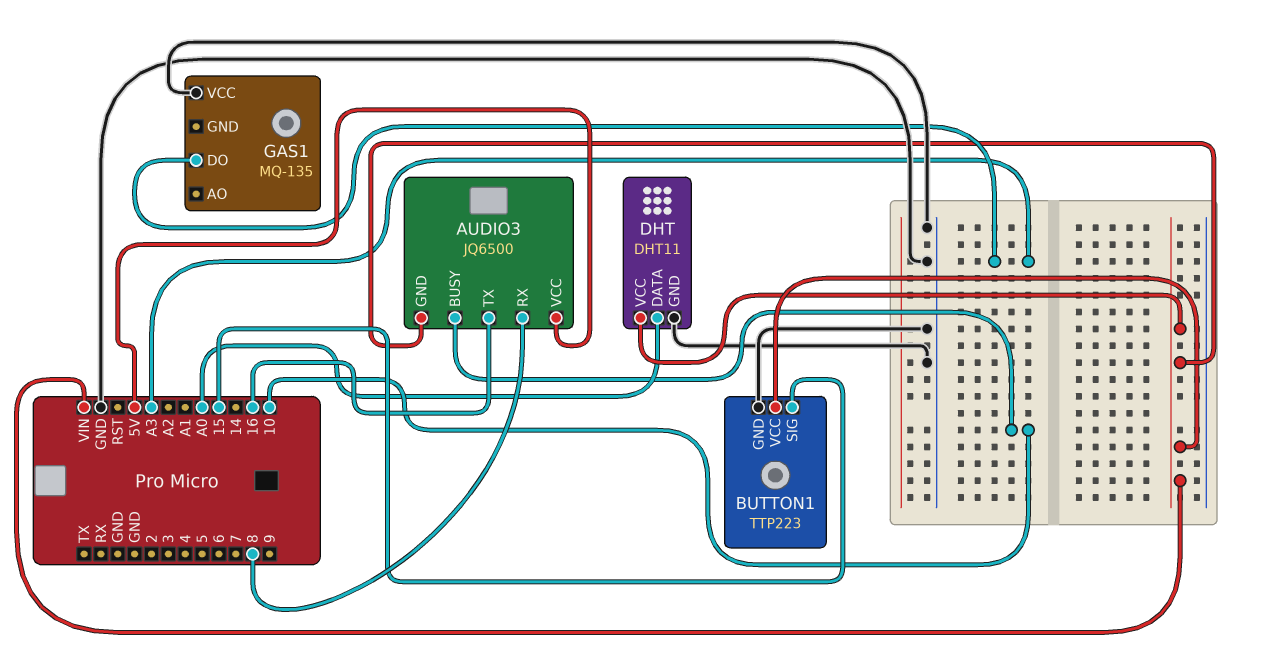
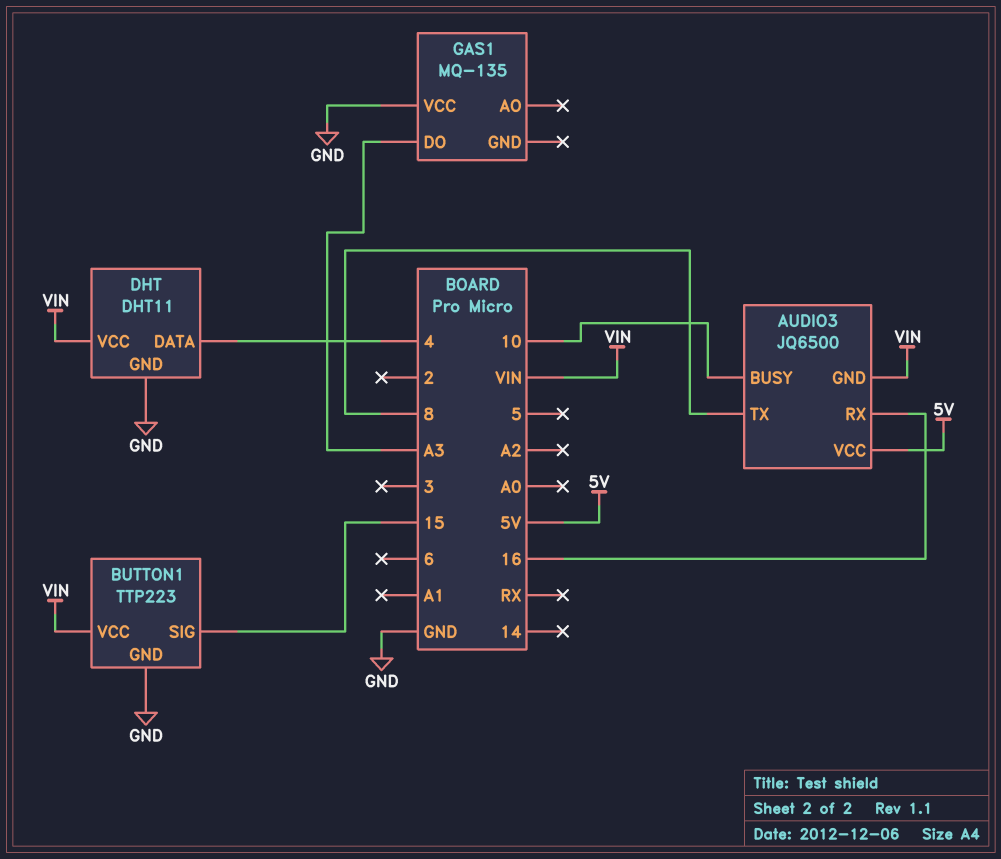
AUDIO3 pin RX: 8 -> 16
AUDIO3 pin TX: 16 -> 8
DHT pin DATA: A0 -> 4

